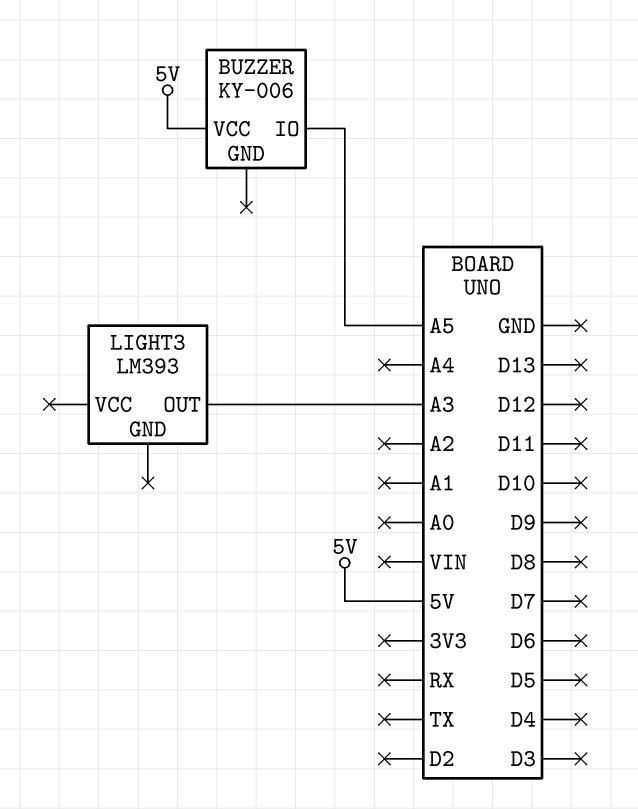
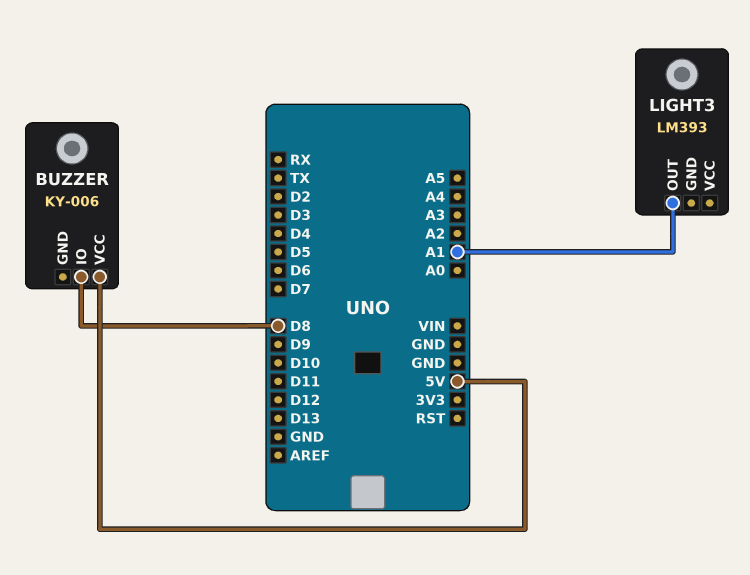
BUZZER pin IO: A5 -> D8
LIGHT3 pin OUT: A3 -> A1

